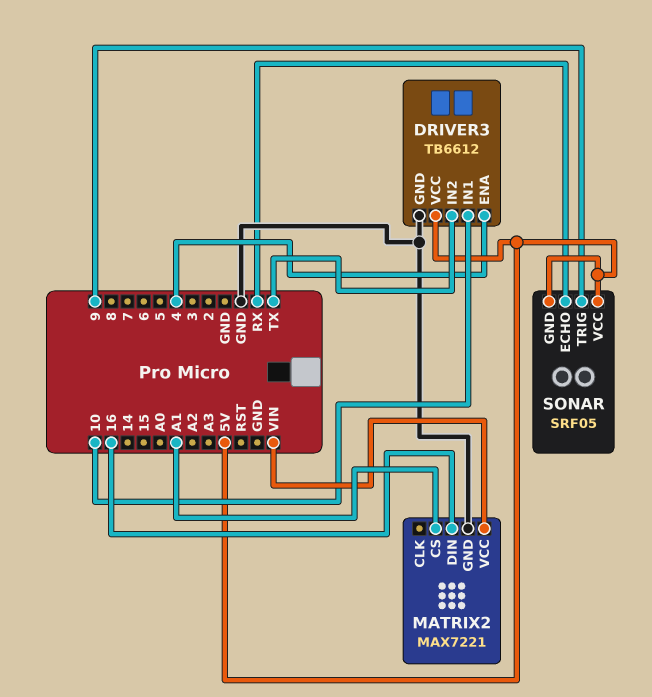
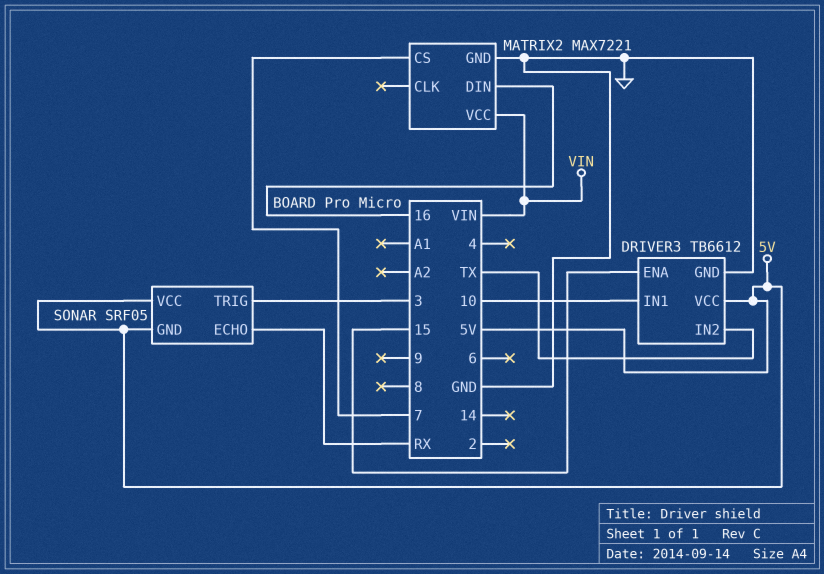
DRIVER3 pin ENA: 4 -> 15
MATRIX2 pin CS: A1 -> 7
SONAR pin TRIG: 9 -> 3

